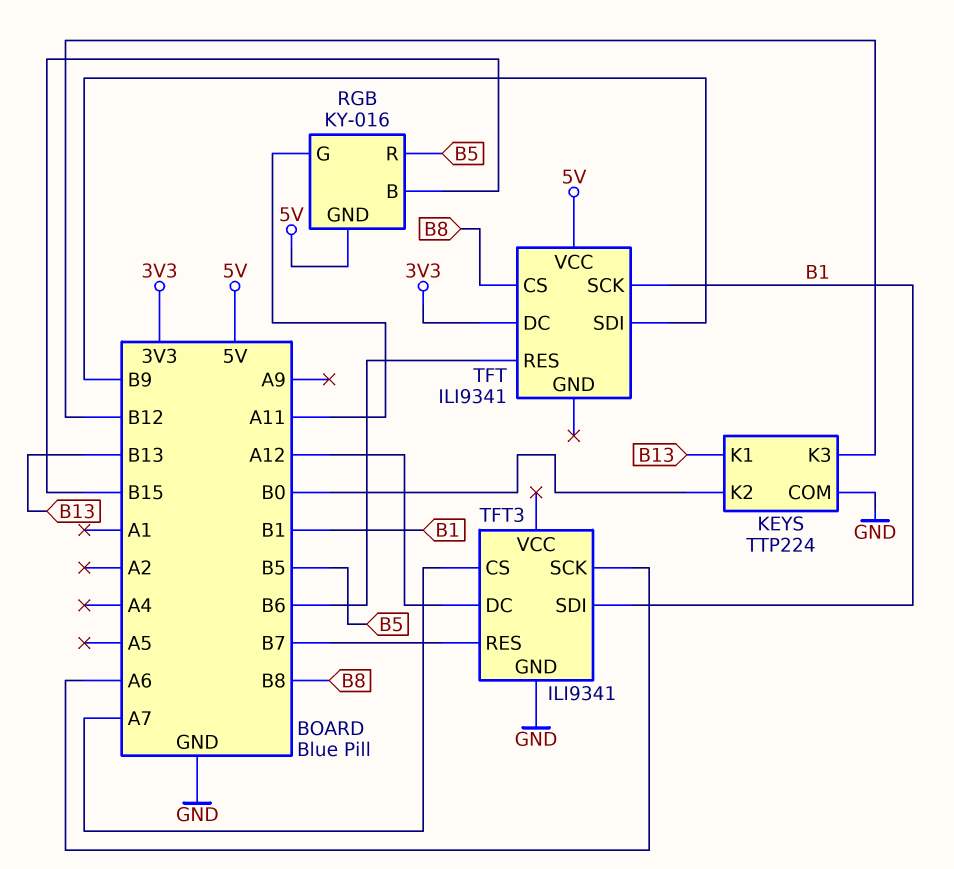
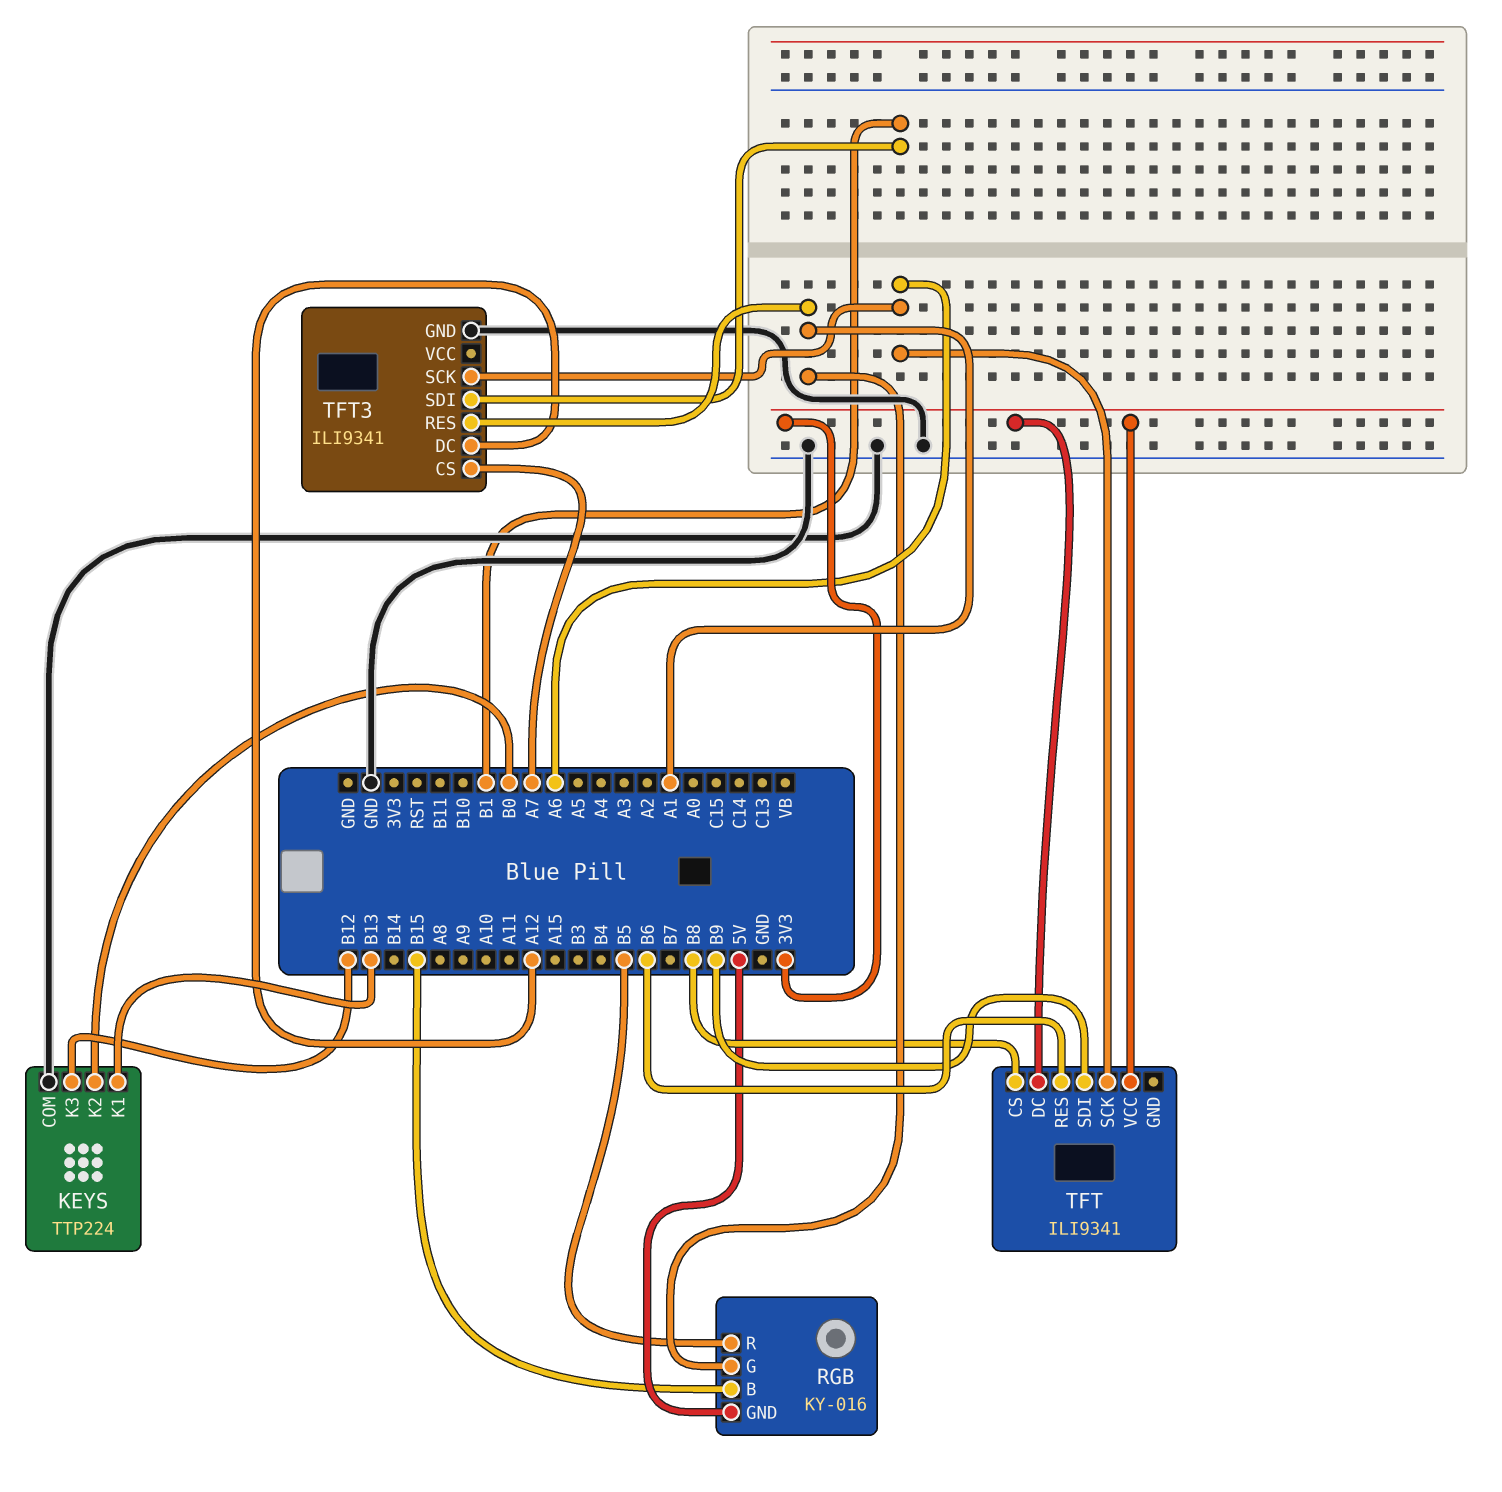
RGB pin G: A11 -> A1
TFT pin SCK: B1 -> A6
TFT pin VCC: 5V -> 3V3
TFT3 pin RES: B7 -> A1

